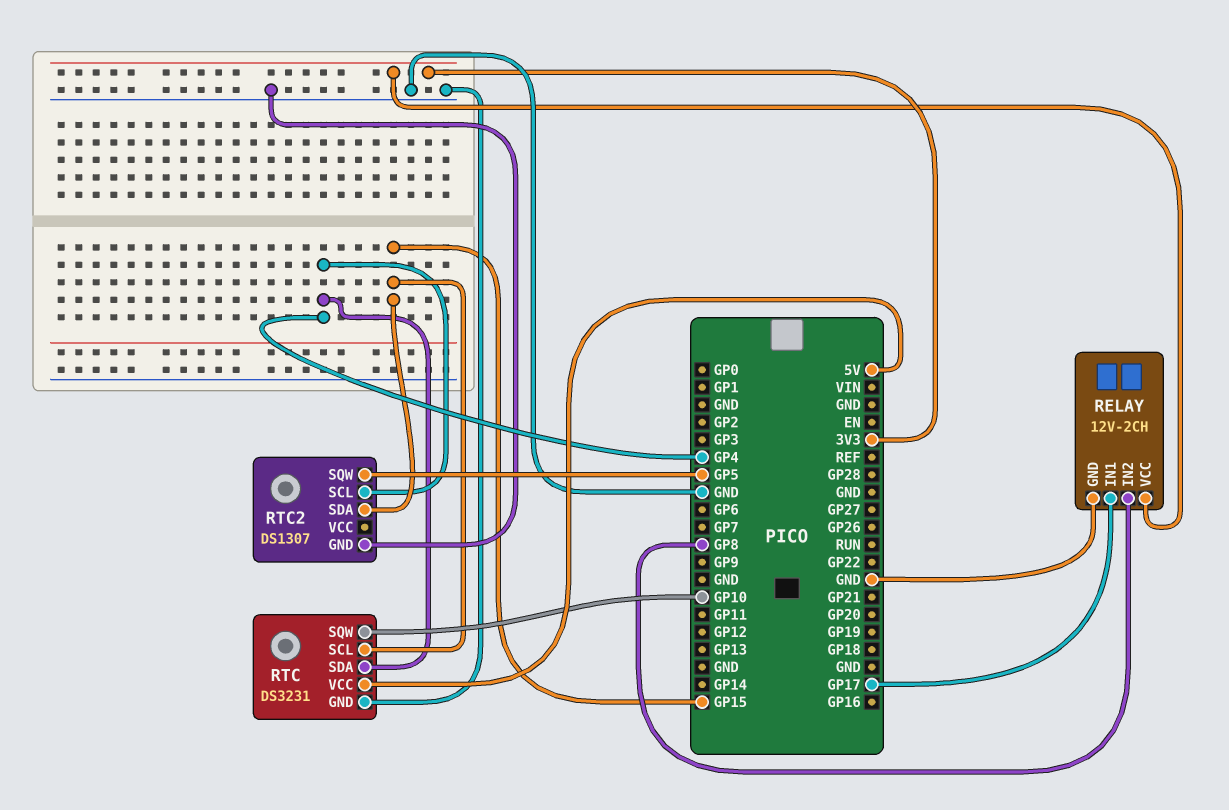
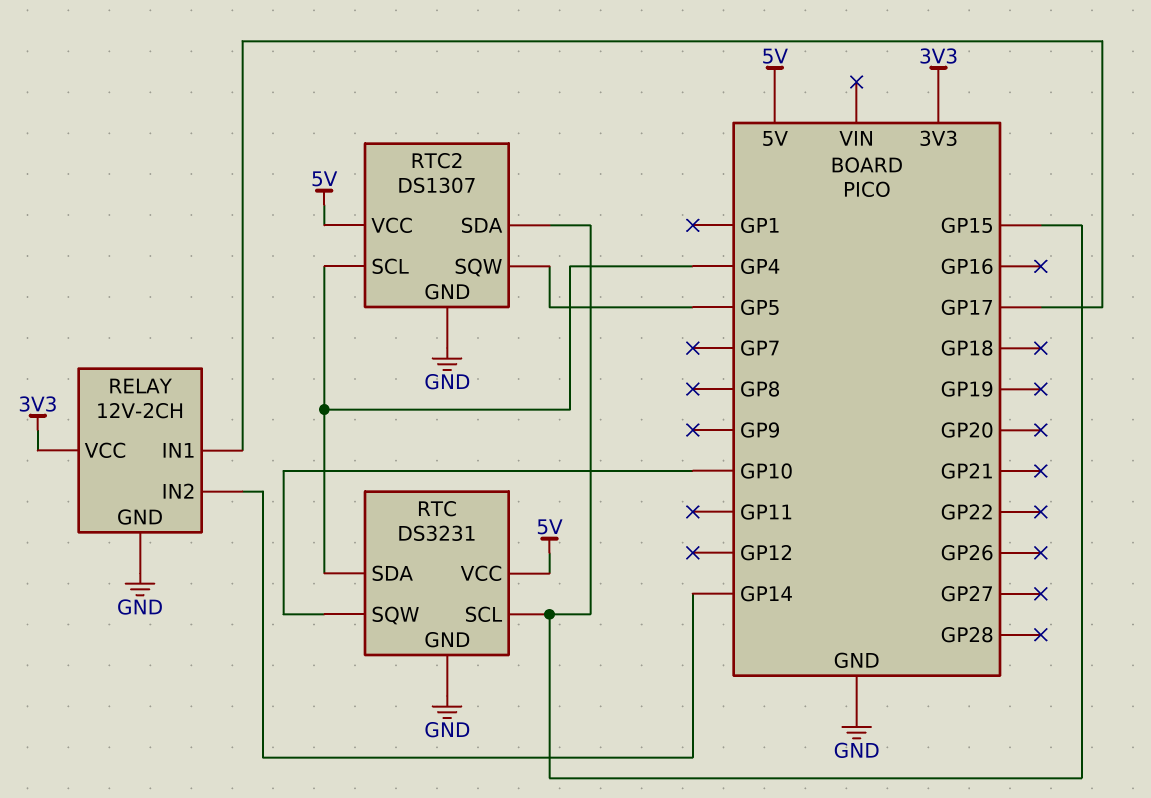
RELAY pin IN2: GP8 -> GP14
RTC2 pin VCC: none -> 5V

